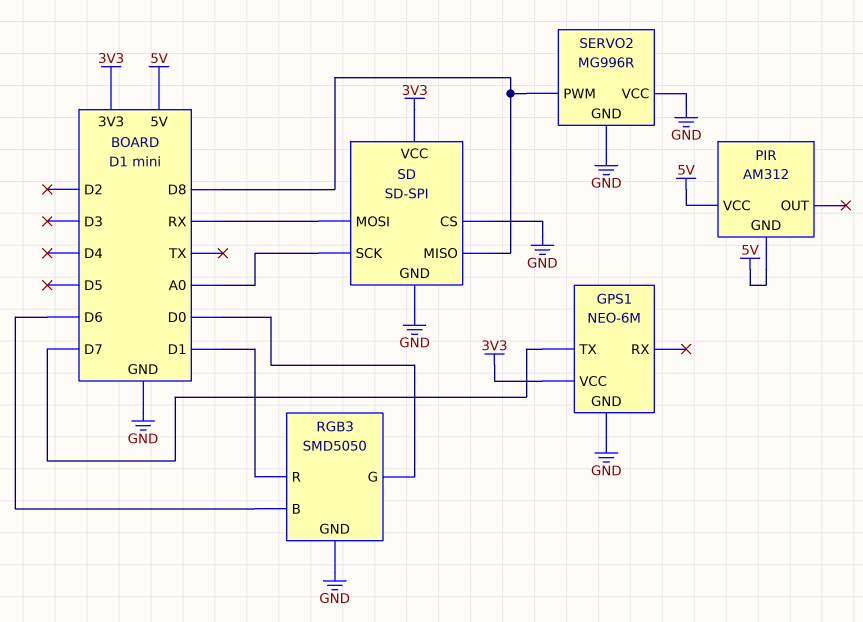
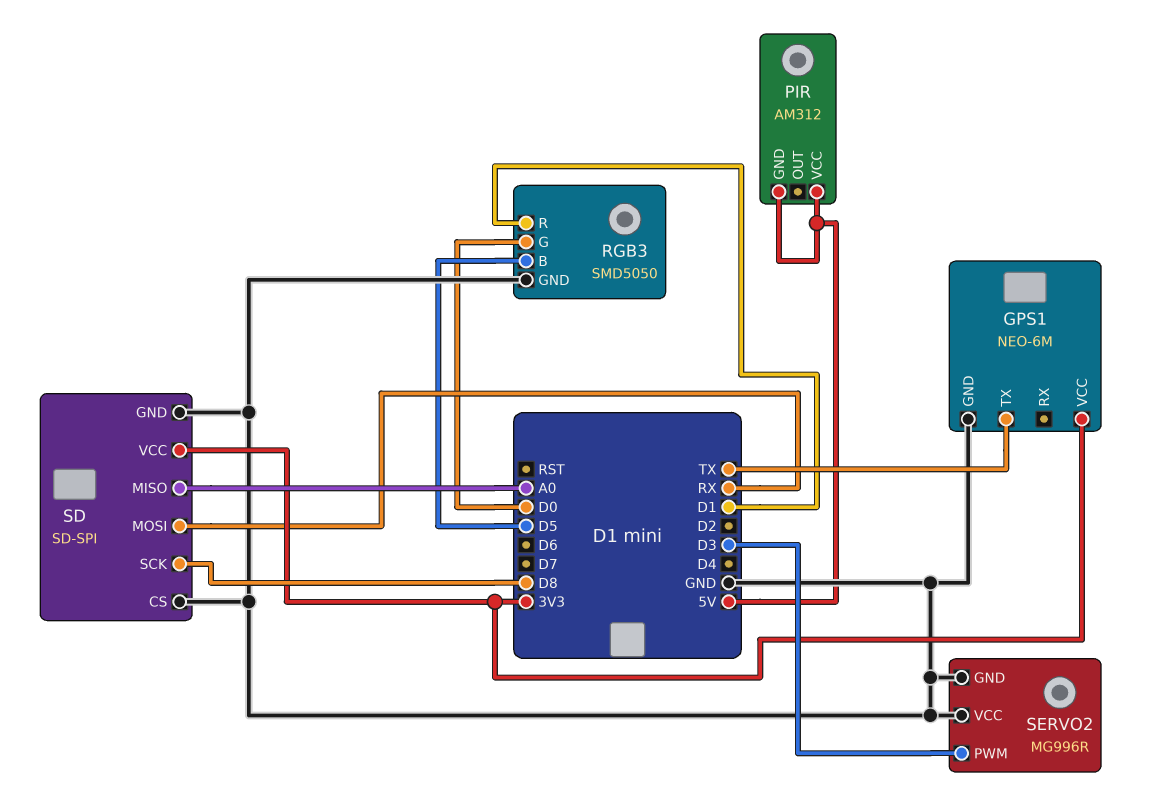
GPS1 pin TX: D7 -> TX
RGB3 pin B: D6 -> D5
SD pin MISO: D8 -> A0
SD pin SCK: A0 -> D8
SERVO2 pin PWM: D8 -> D3

